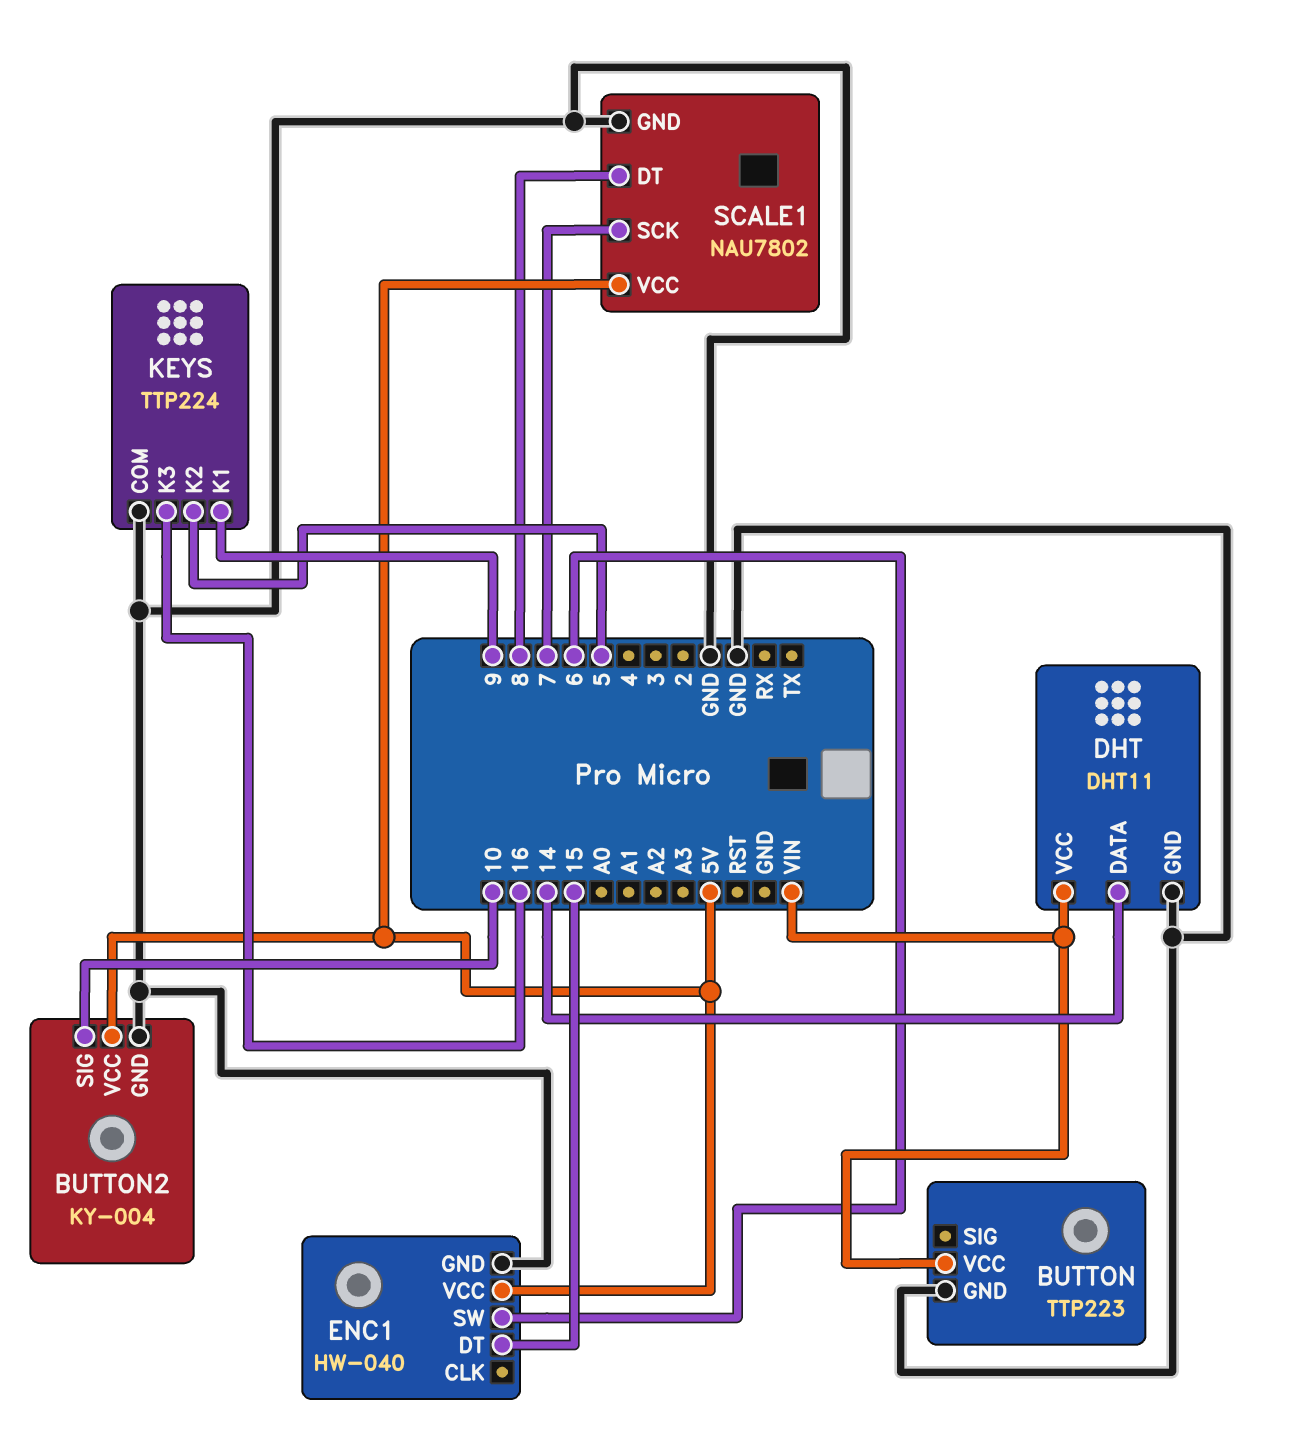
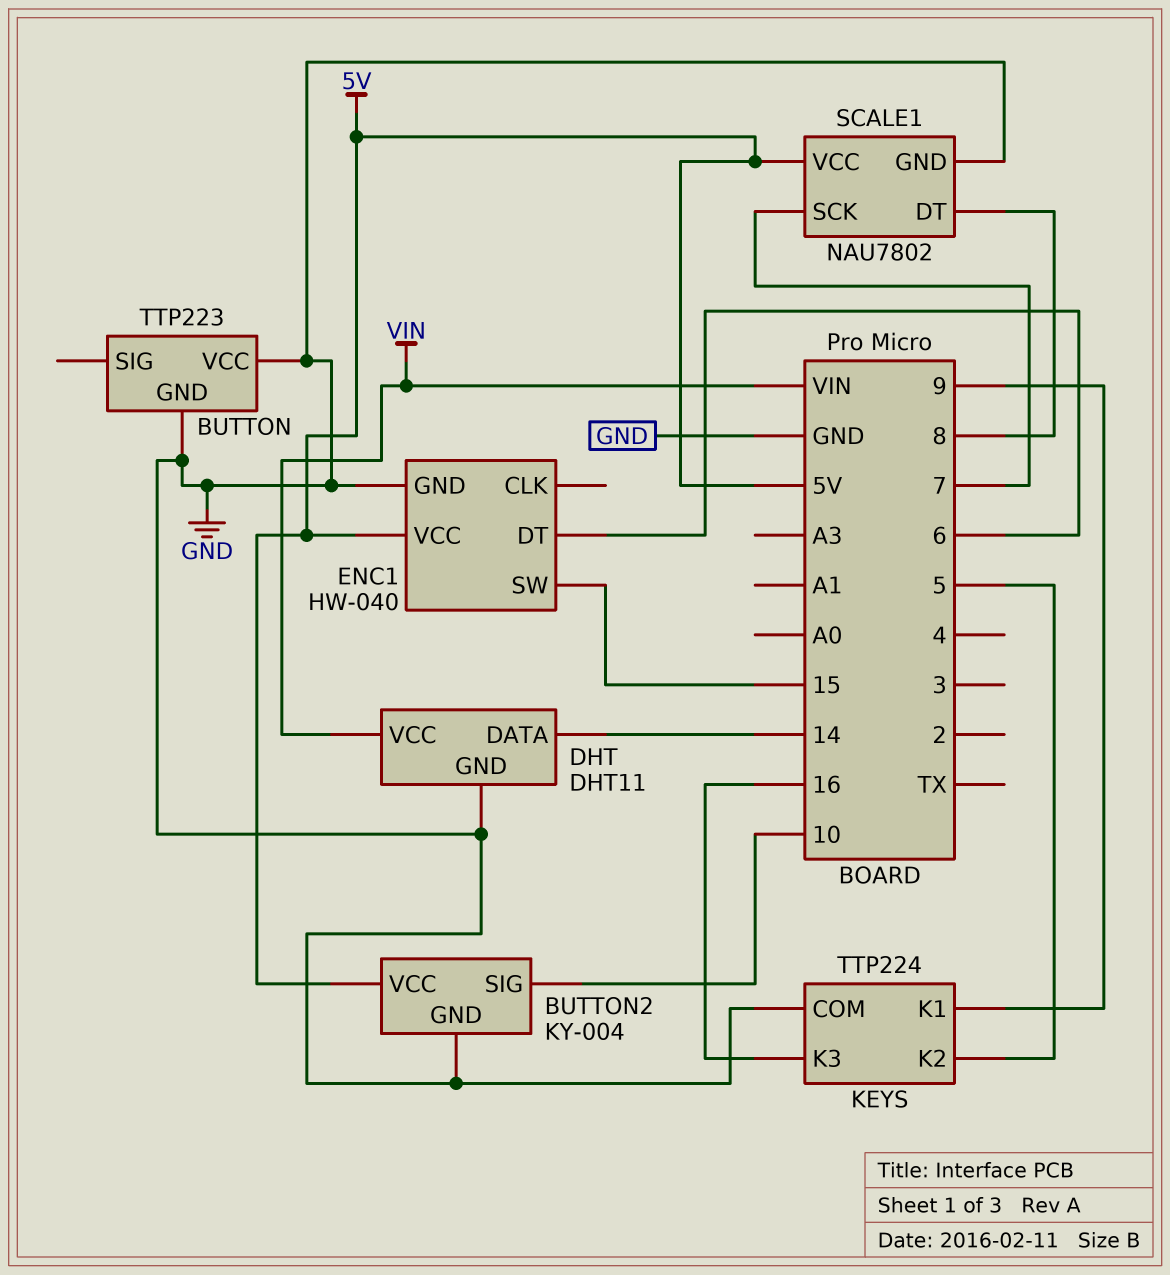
BUTTON pin VCC: VIN -> GND
ENC1 pin DT: 15 -> 6
ENC1 pin SW: 6 -> 15

